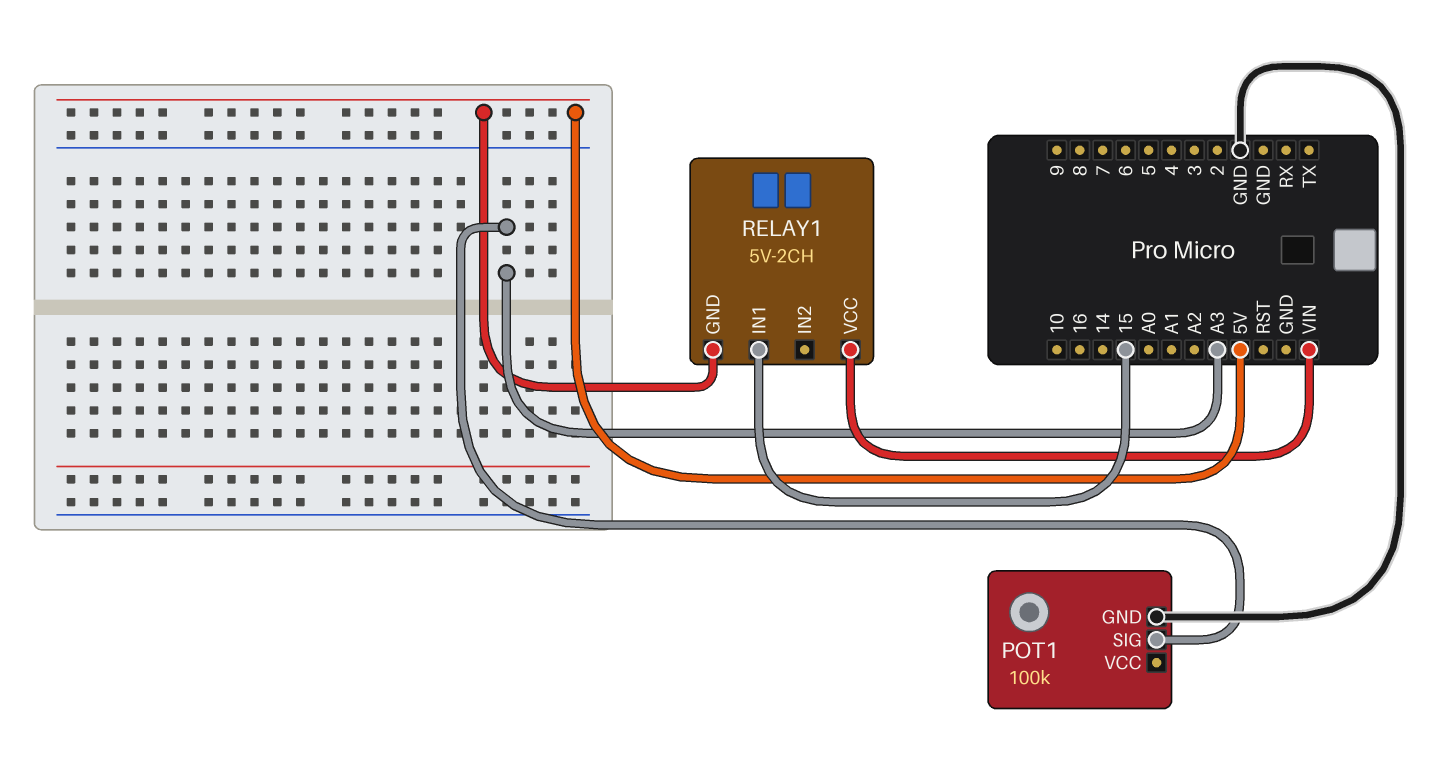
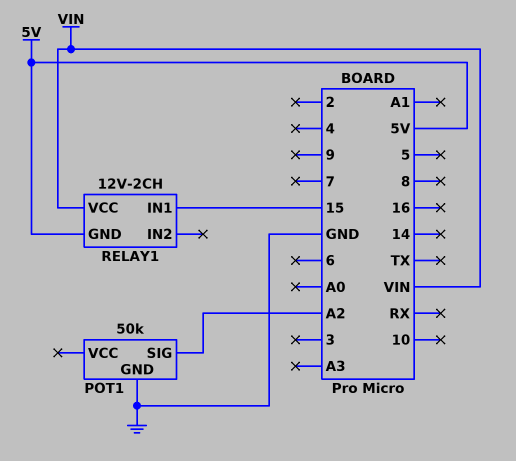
POT1: 100k -> 50k
POT1 pin SIG: A3 -> A2
RELAY1: 5V-2CH -> 12V-2CH

